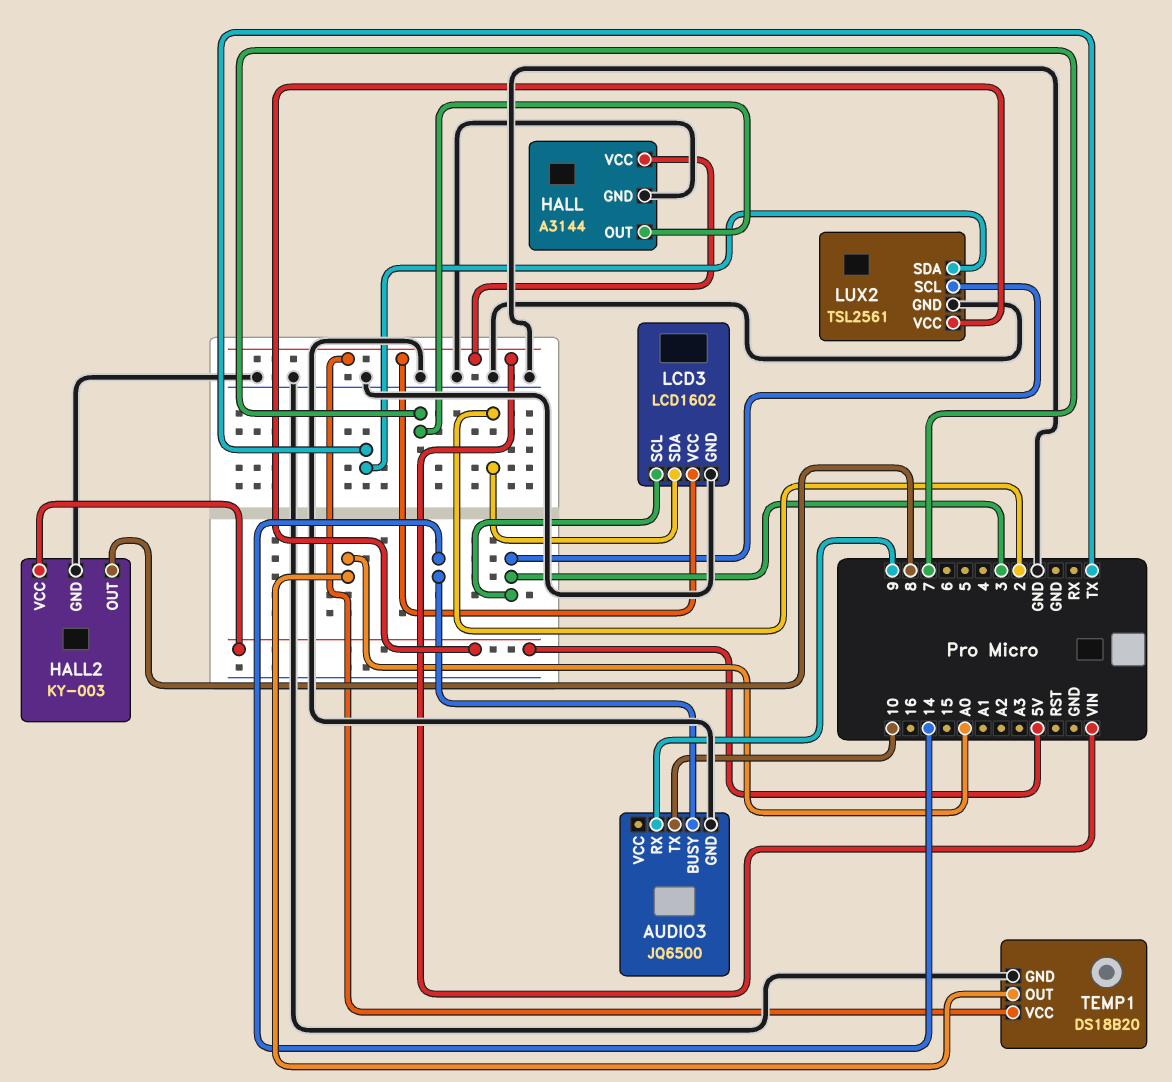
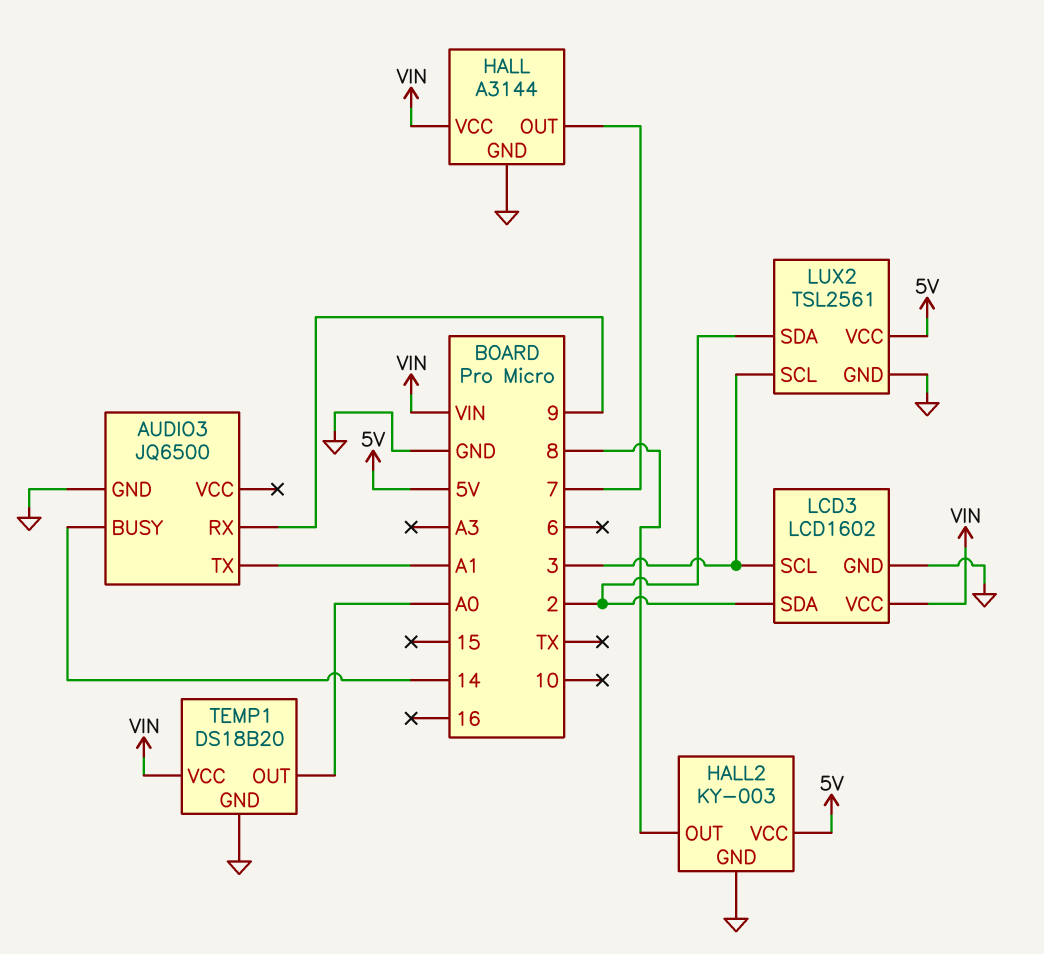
AUDIO3 pin TX: 10 -> A1
LUX2 pin SDA: TX -> 2

